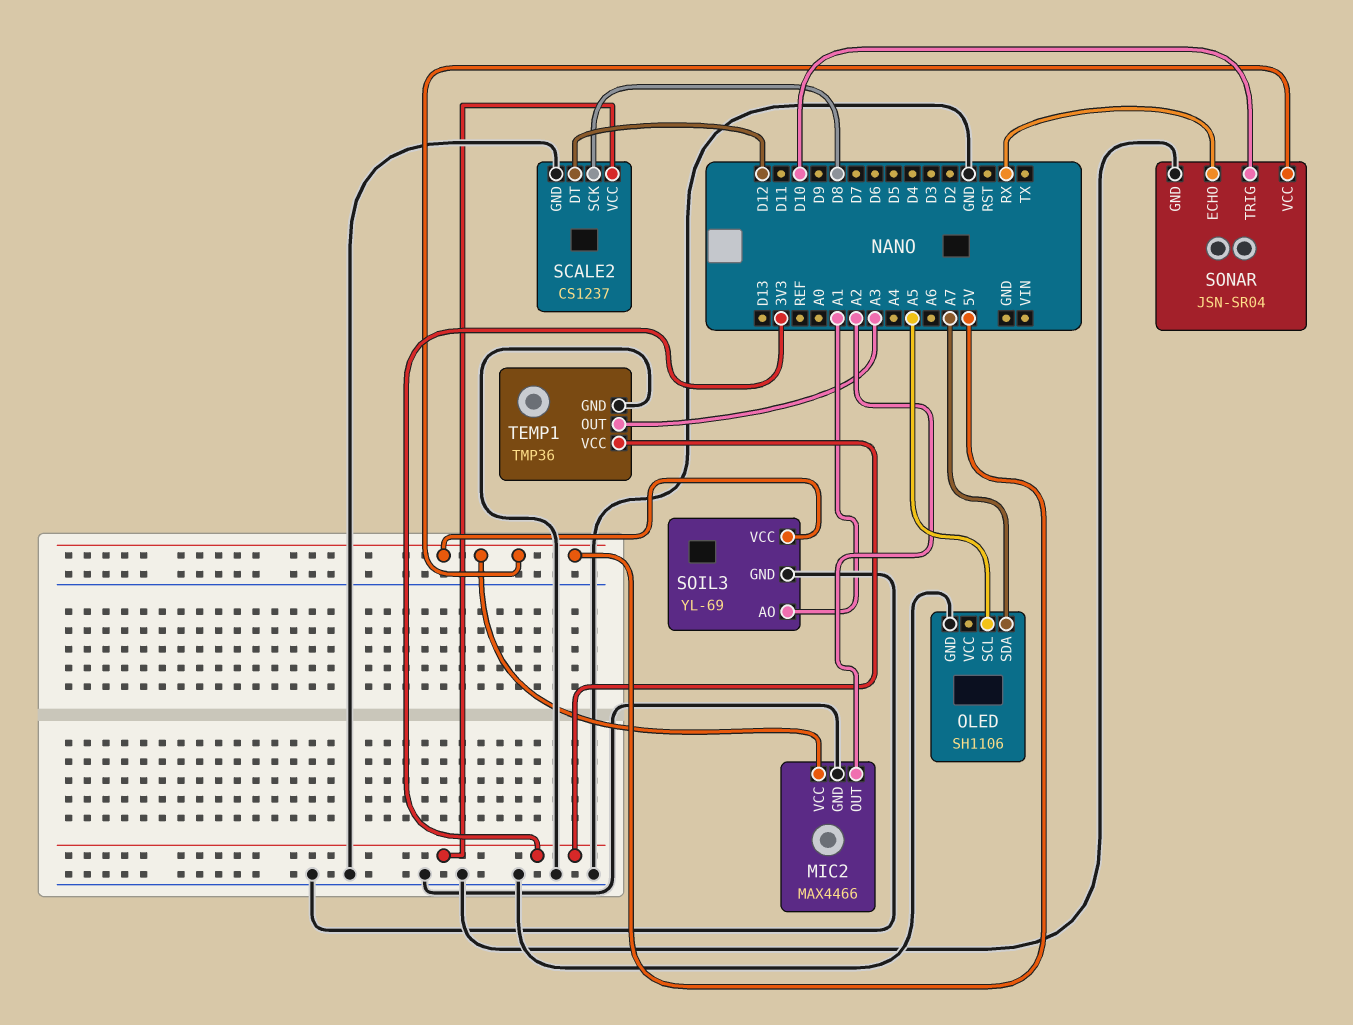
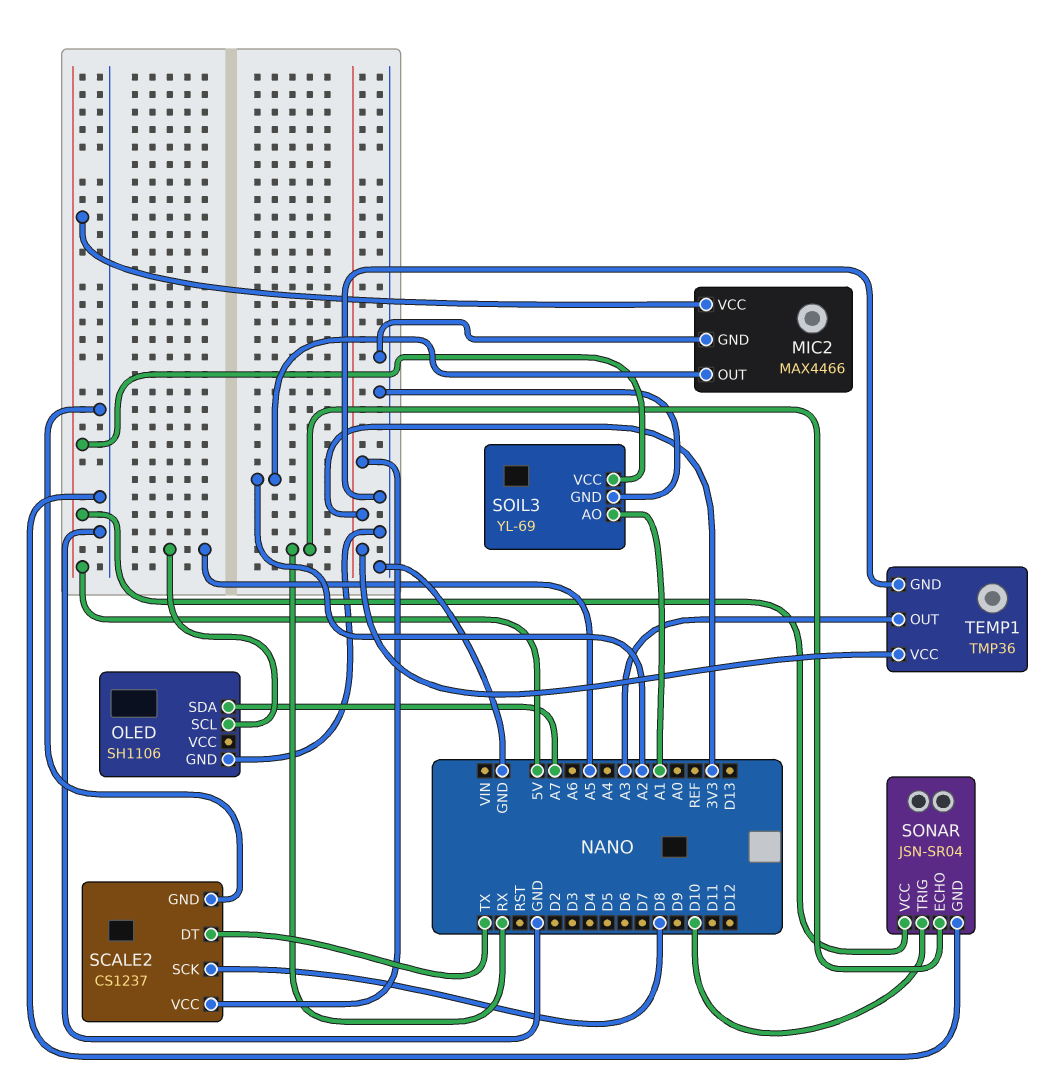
SCALE2 pin DT: D12 -> TX

